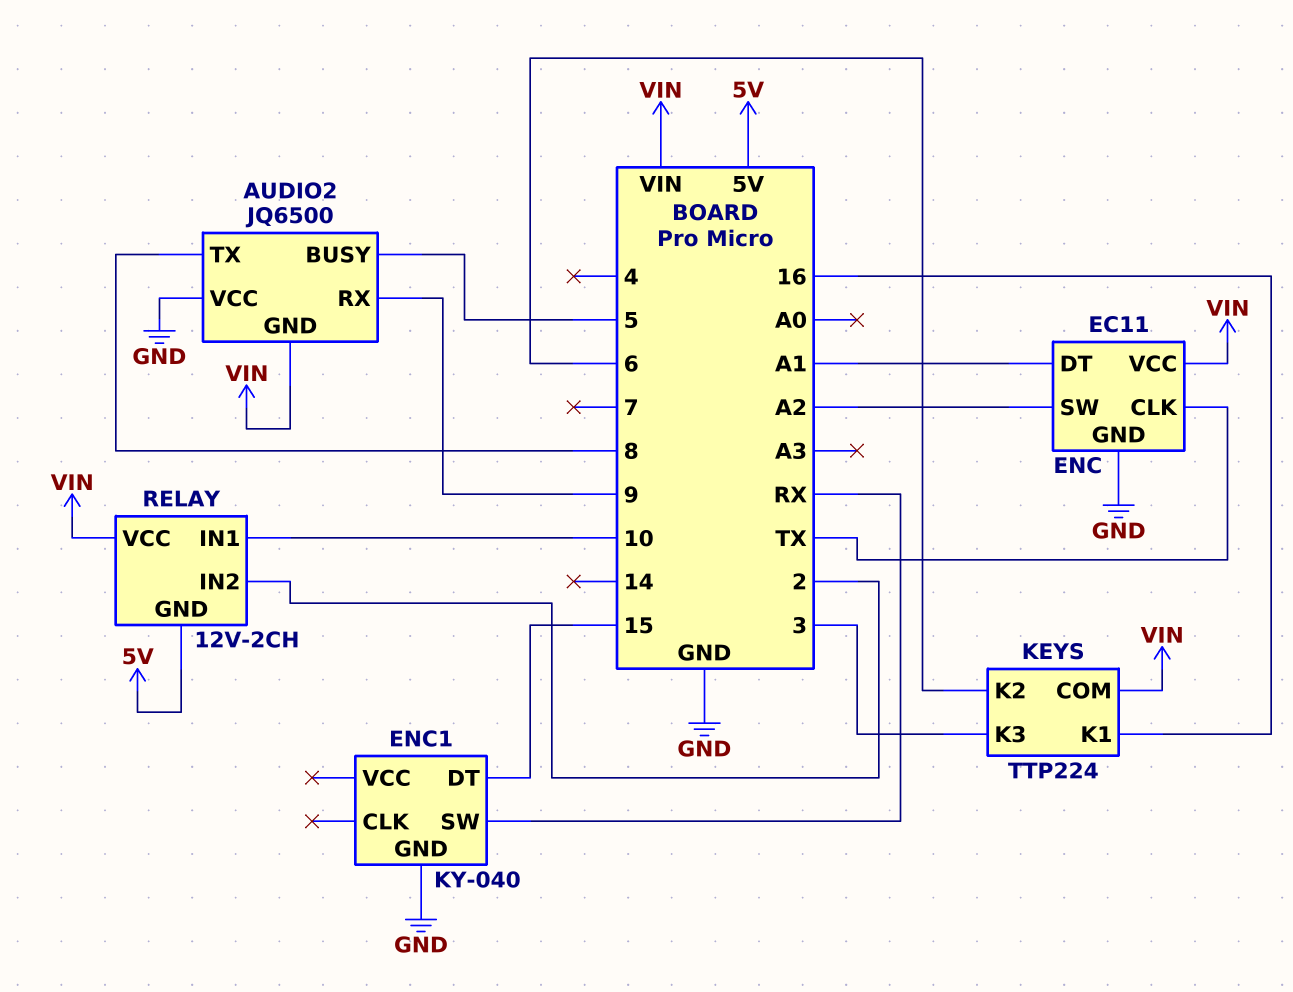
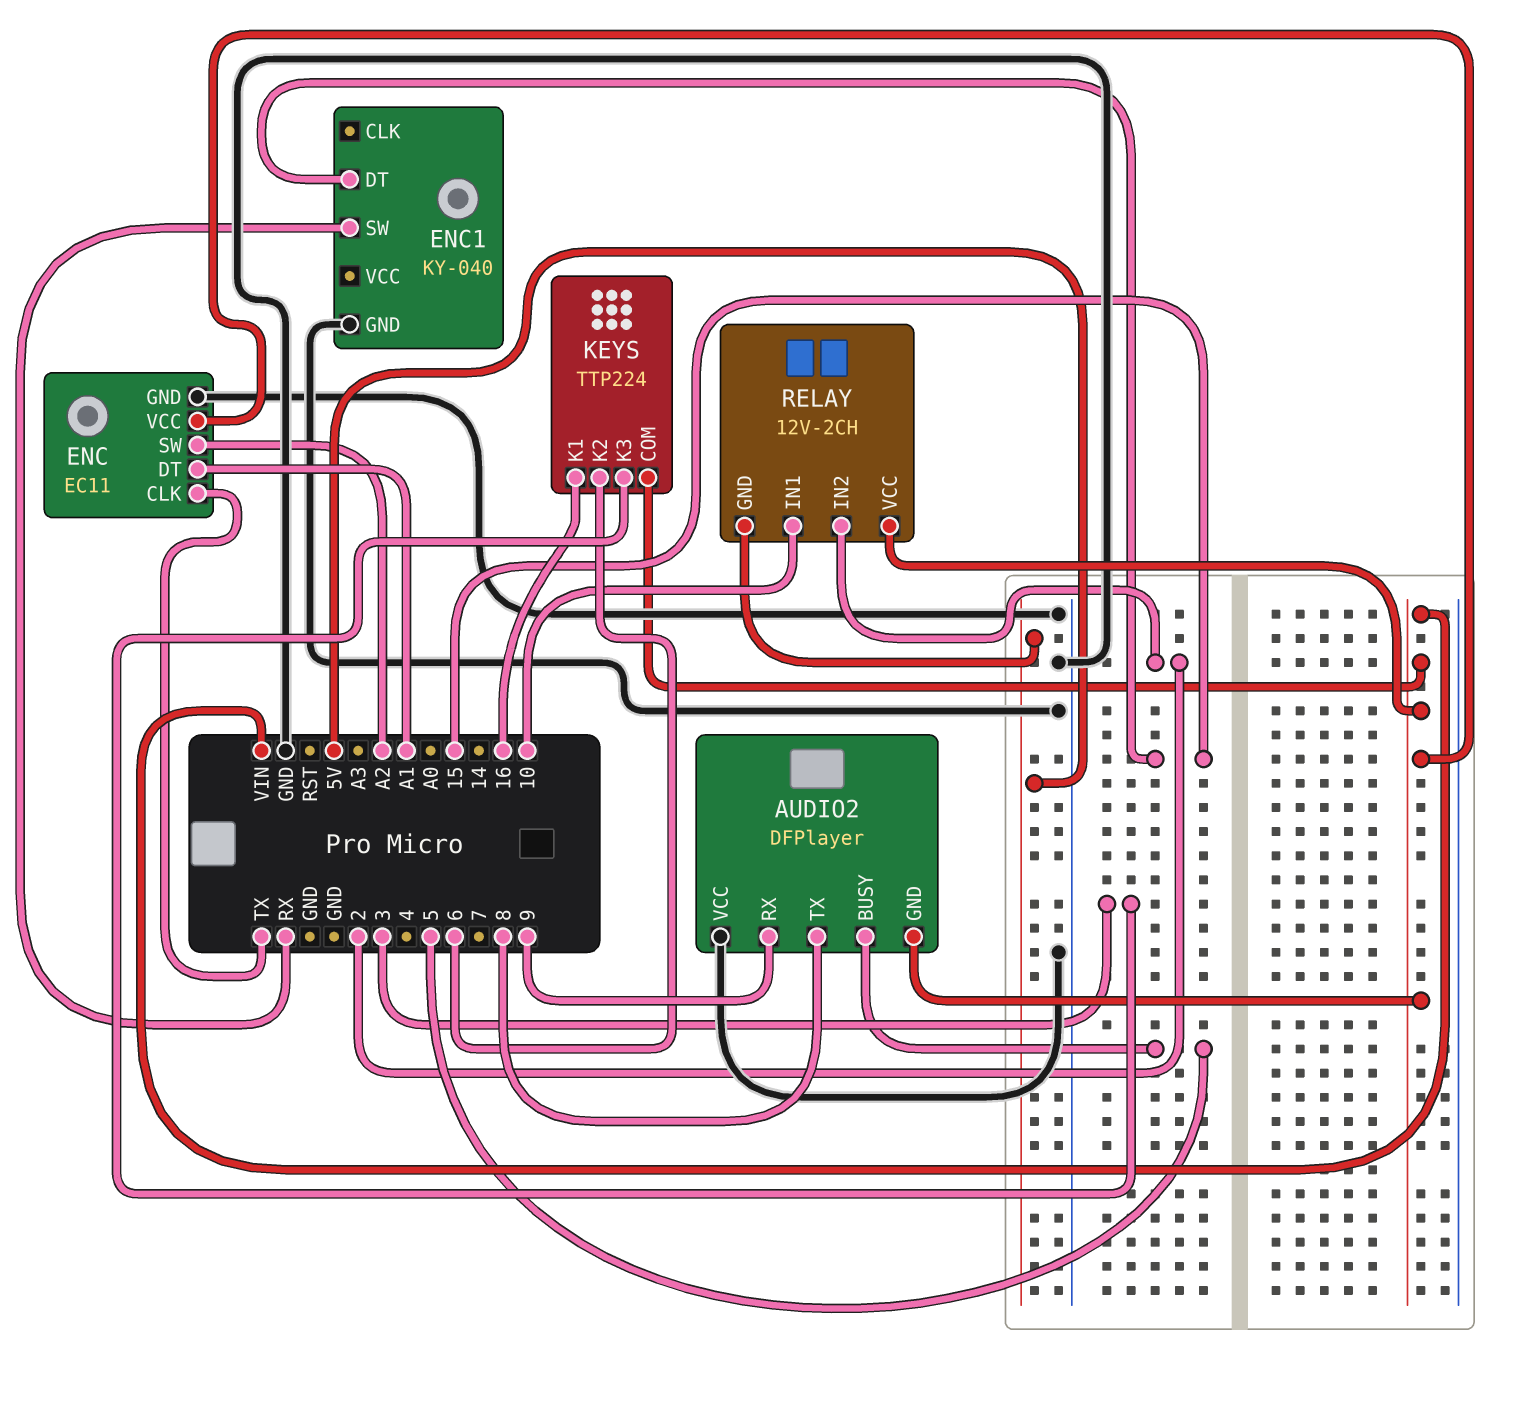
AUDIO2: JQ6500 -> DFPlayer

